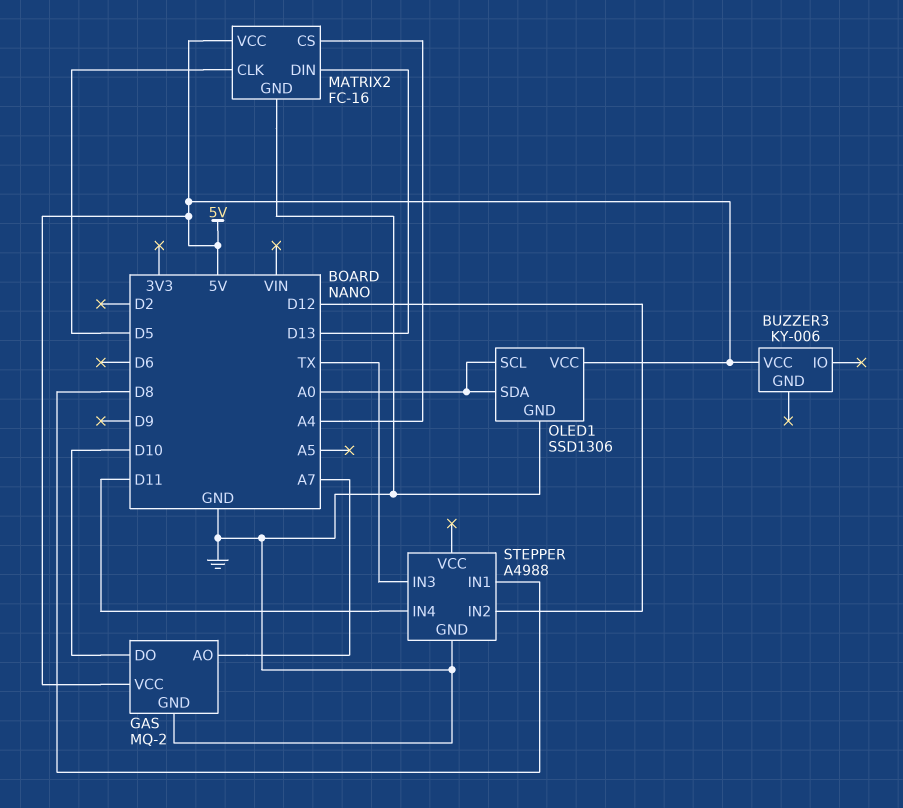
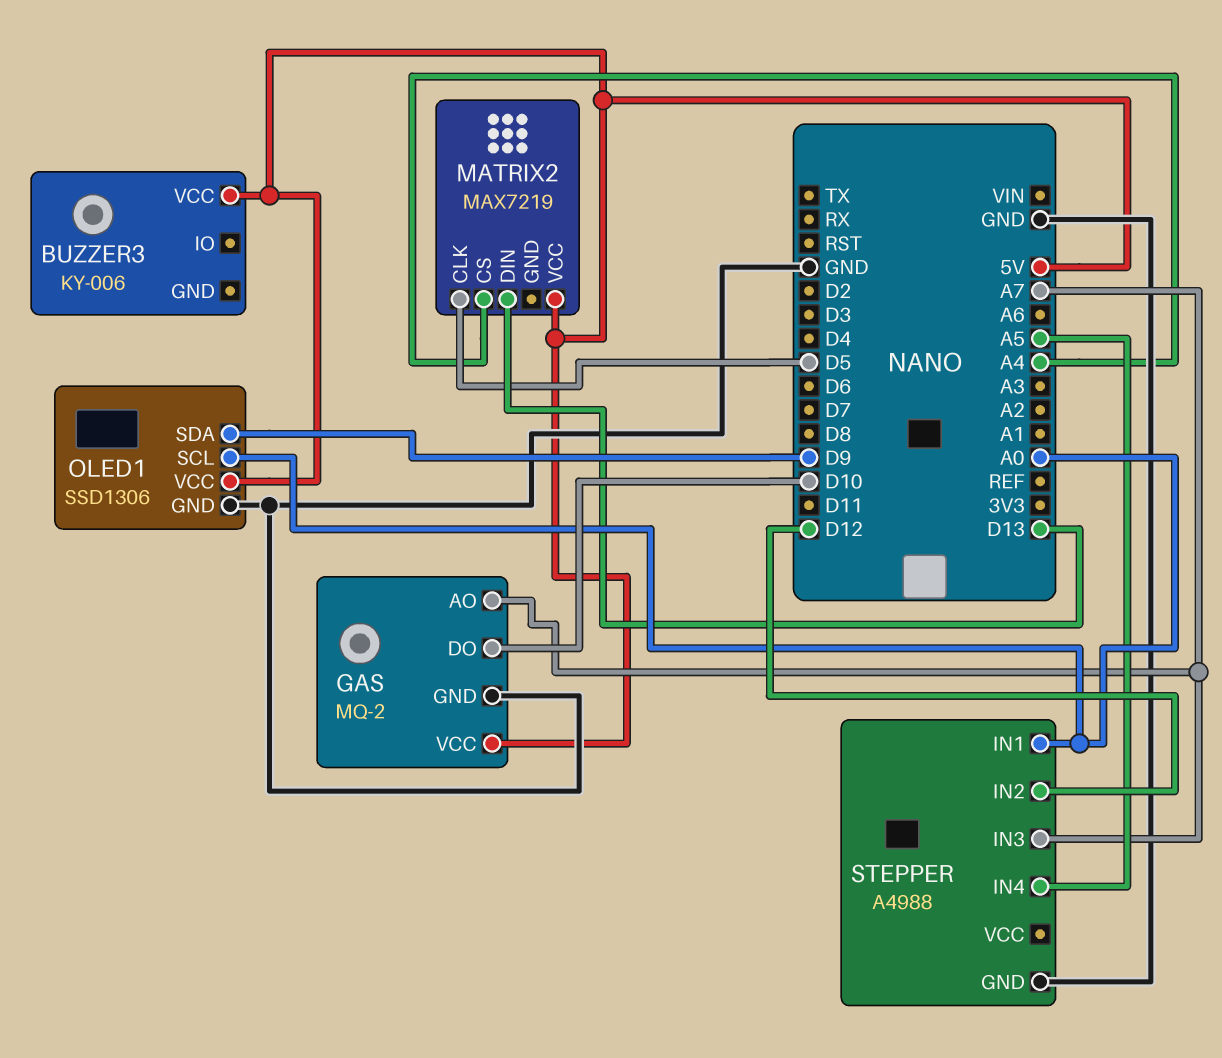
MATRIX2: FC-16 -> MAX7219
MATRIX2 pin GND: GND -> none
OLED1 pin SDA: A0 -> D9
STEPPER pin IN1: D8 -> A0
STEPPER pin IN3: TX -> A7
STEPPER pin IN4: D11 -> A5

